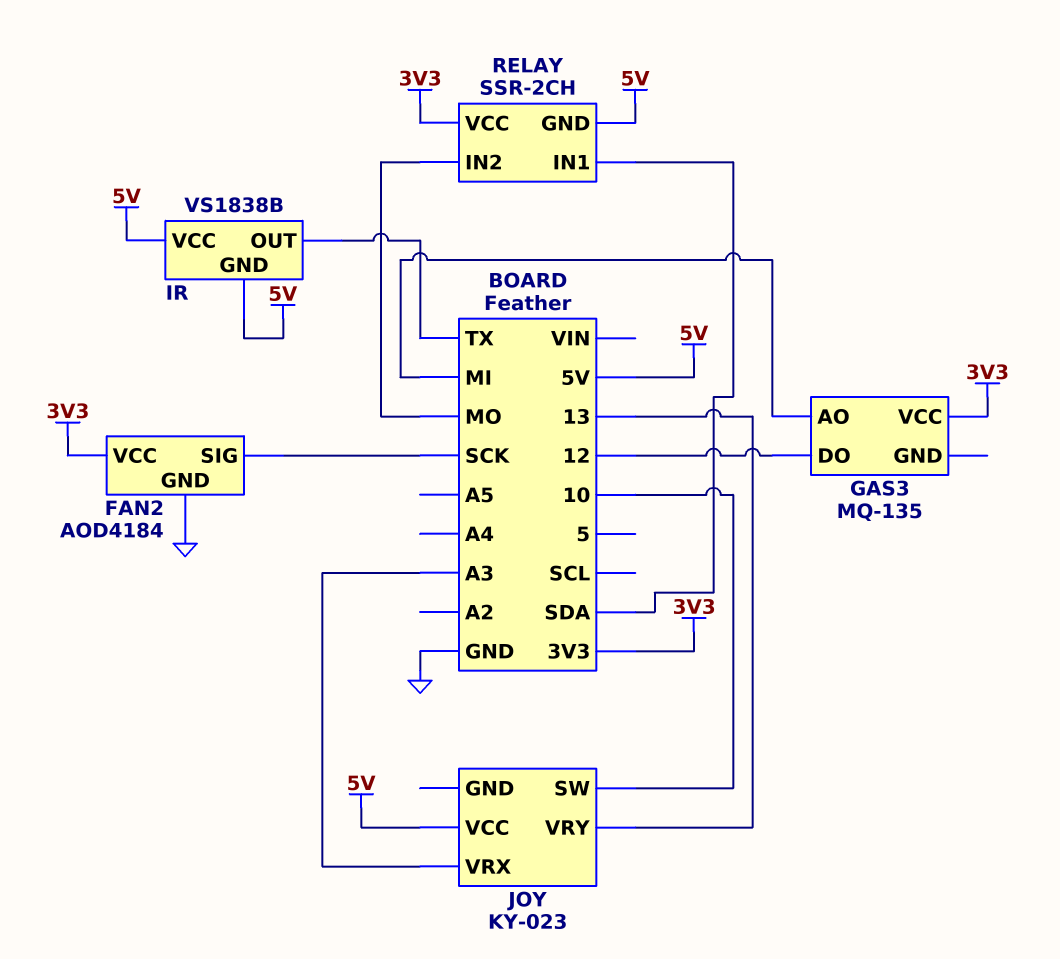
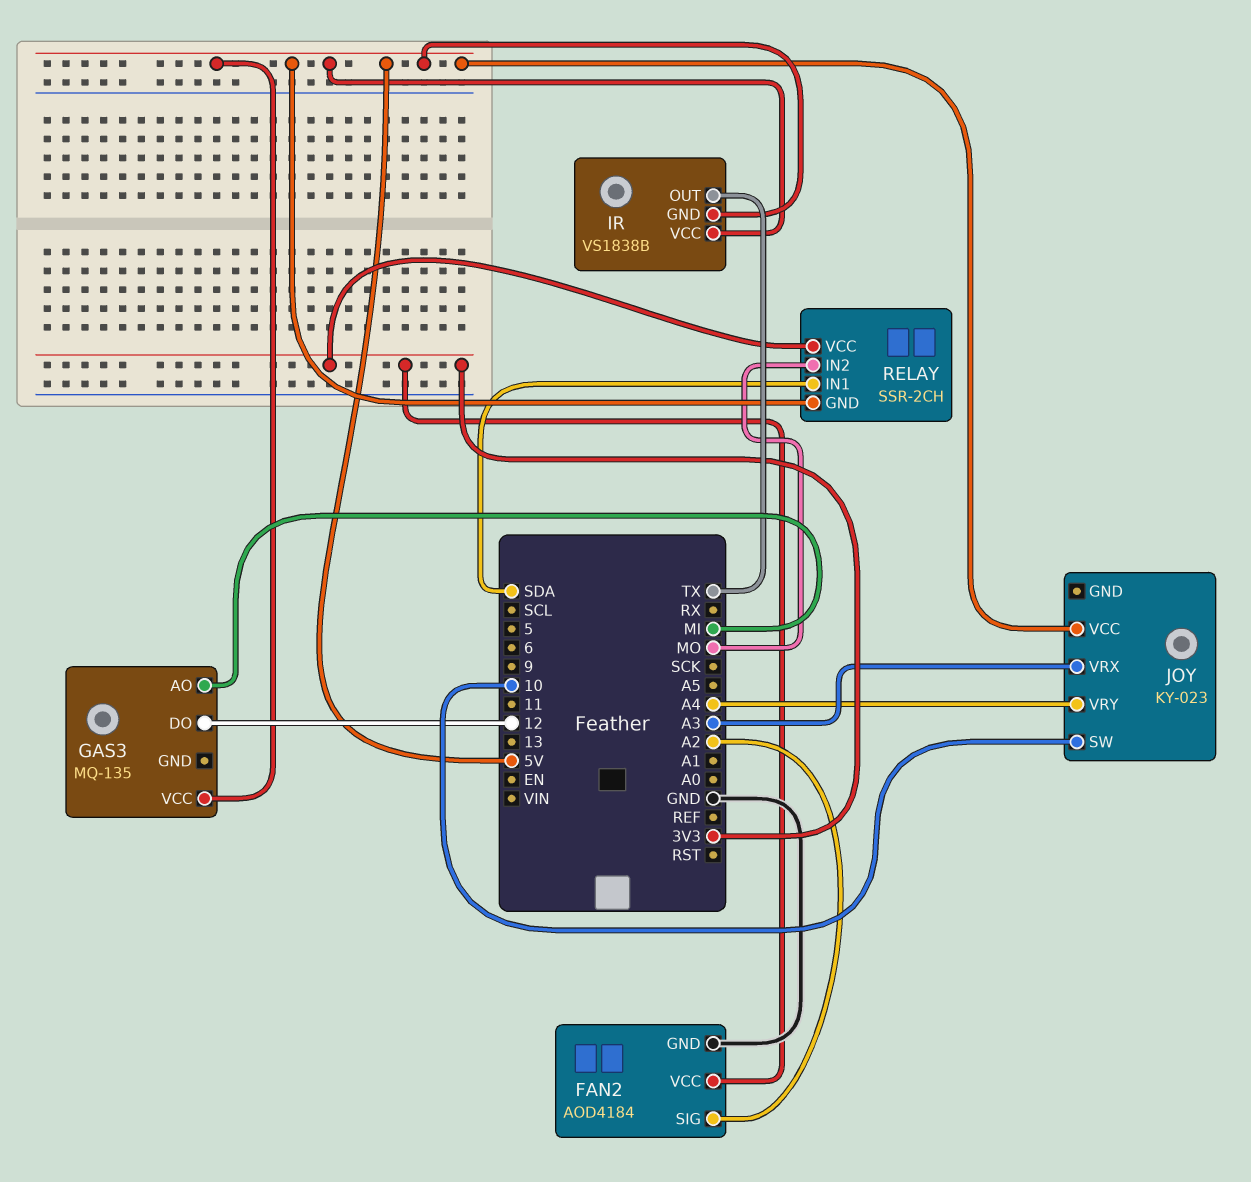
FAN2 pin SIG: SCK -> A2
GAS3 pin VCC: 3V3 -> 5V
JOY pin VRY: 13 -> A4

